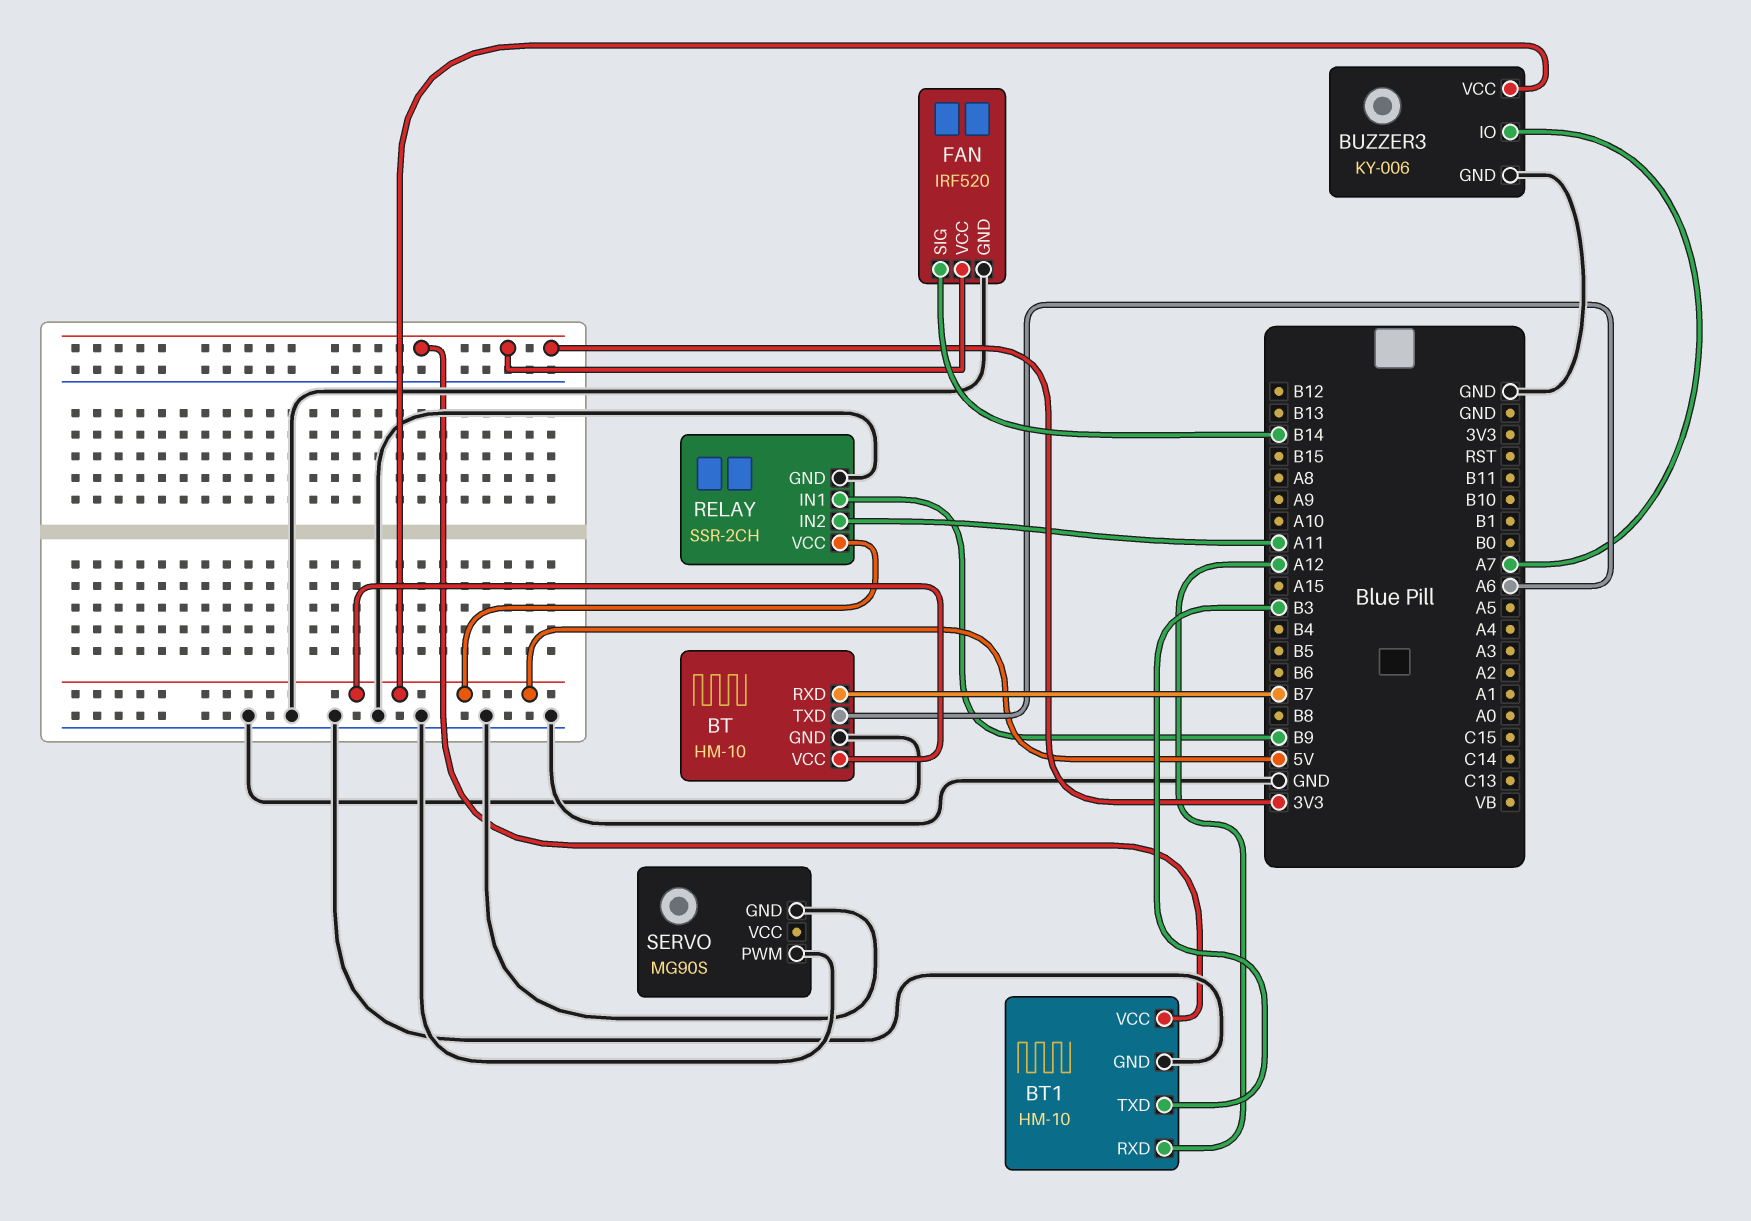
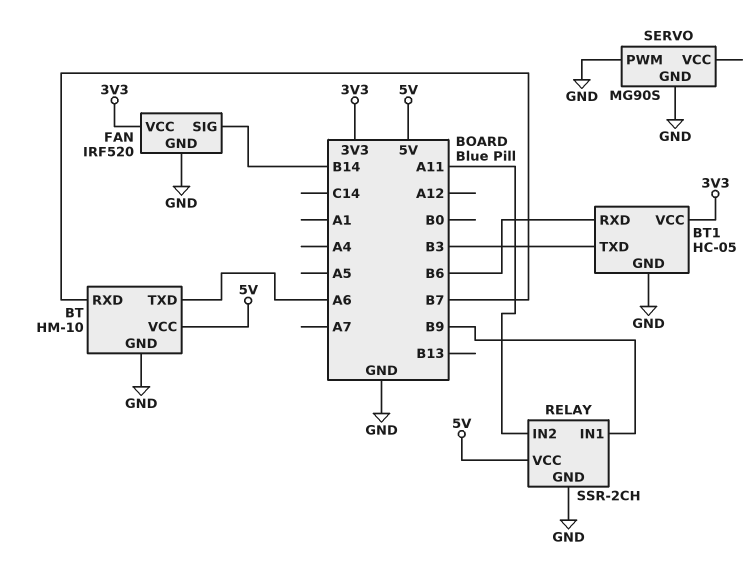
BT1: HM-10 -> HC-05
BT1 pin RXD: A12 -> B6
BUZZER3: KY-006 -> none
BUZZER3 pin GND: GND -> none
BUZZER3 pin IO: A7 -> none
BUZZER3 pin VCC: 5V -> none

